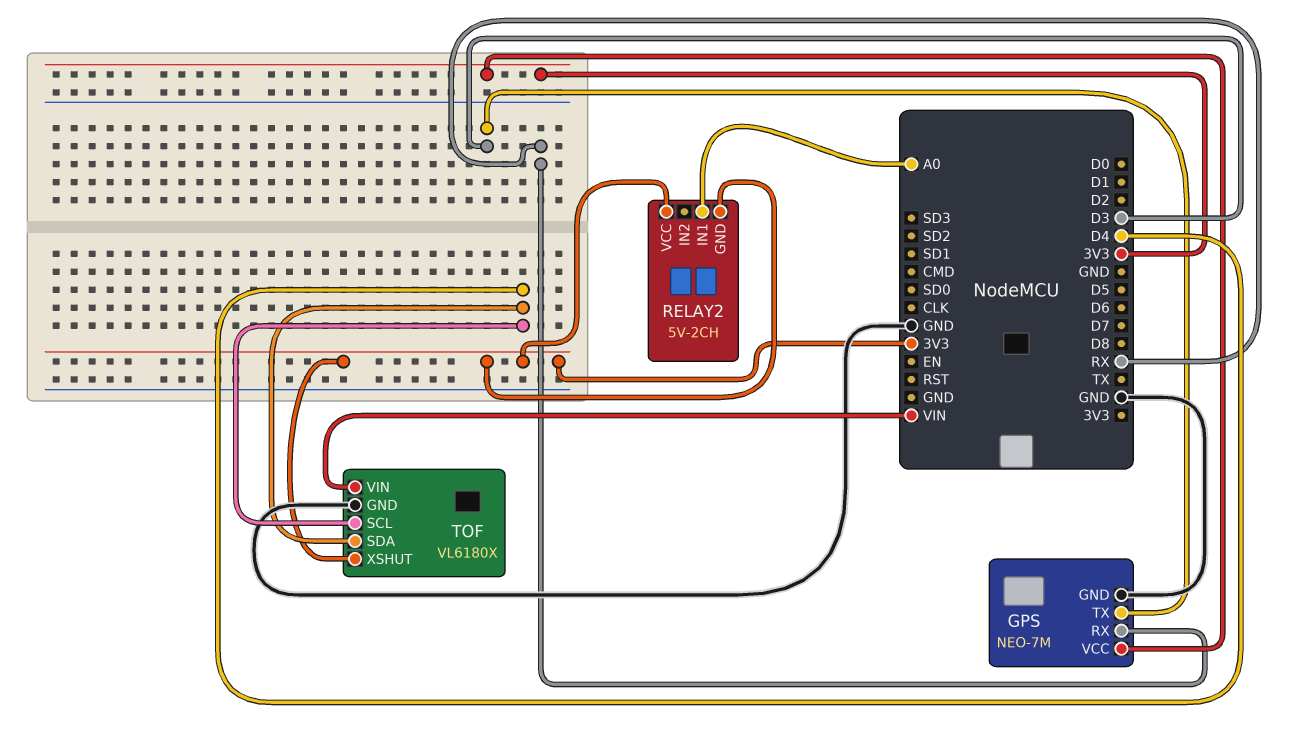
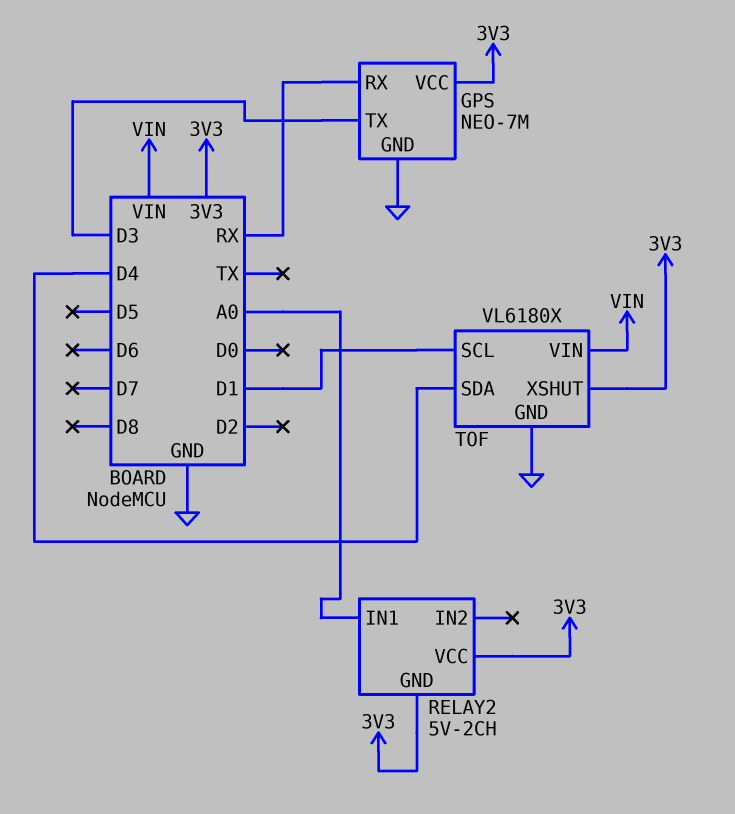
TOF pin SCL: D4 -> D1

